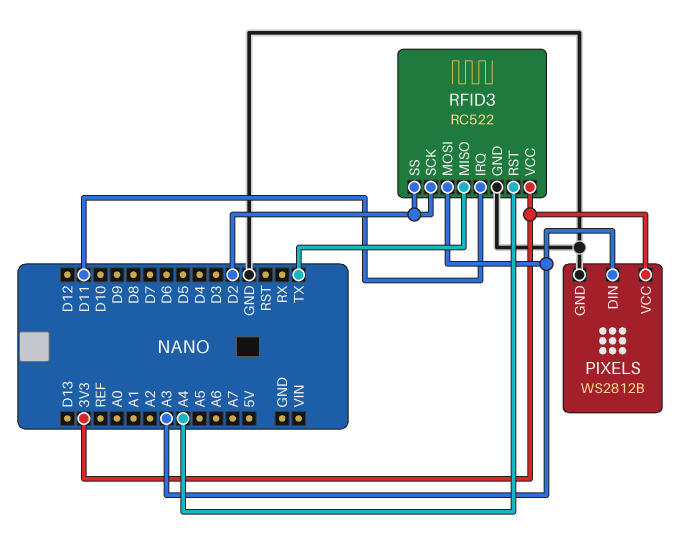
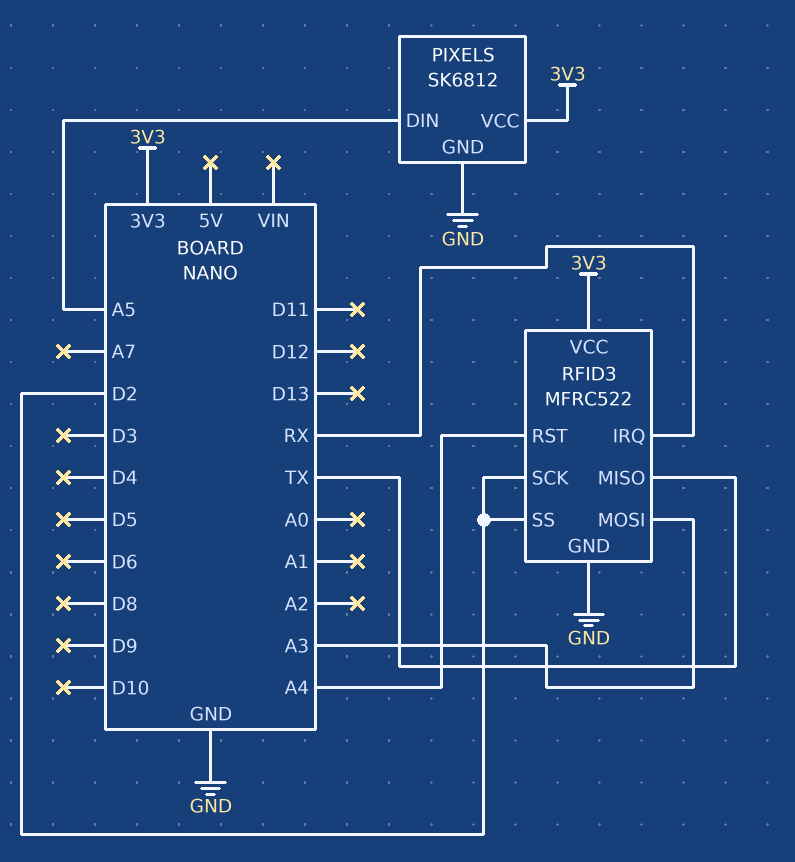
PIXELS: WS2812B -> SK6812
PIXELS pin DIN: A3 -> A5
RFID3: RC522 -> MFRC522
RFID3 pin IRQ: D11 -> RX

